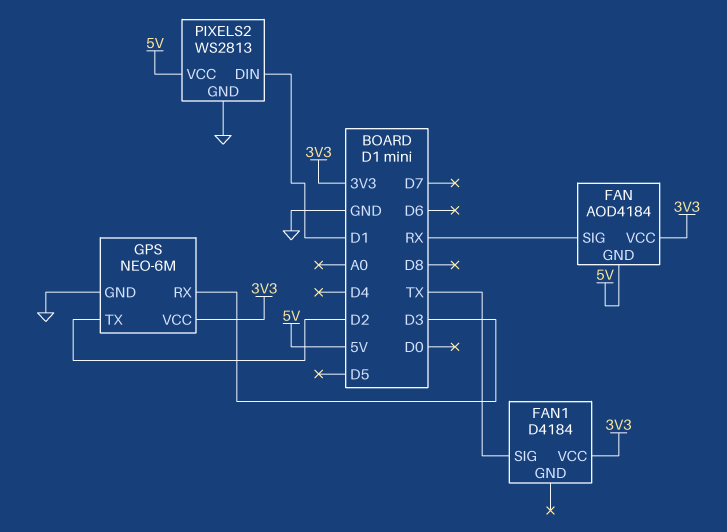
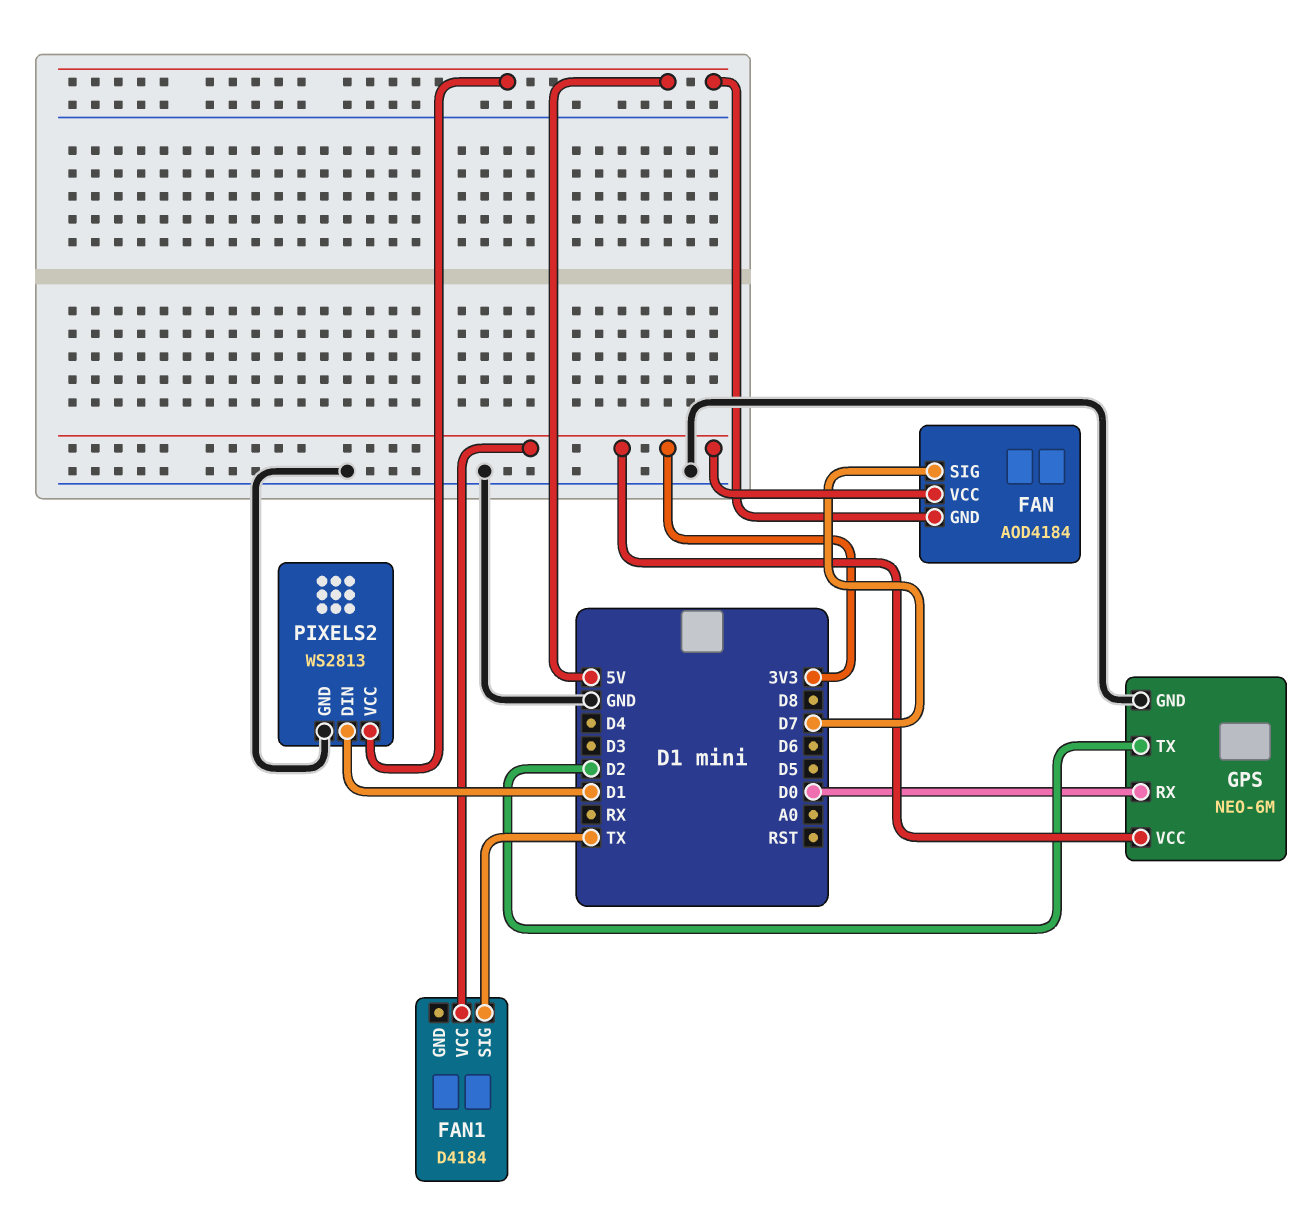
FAN pin SIG: RX -> D7
GPS pin RX: D3 -> D0

